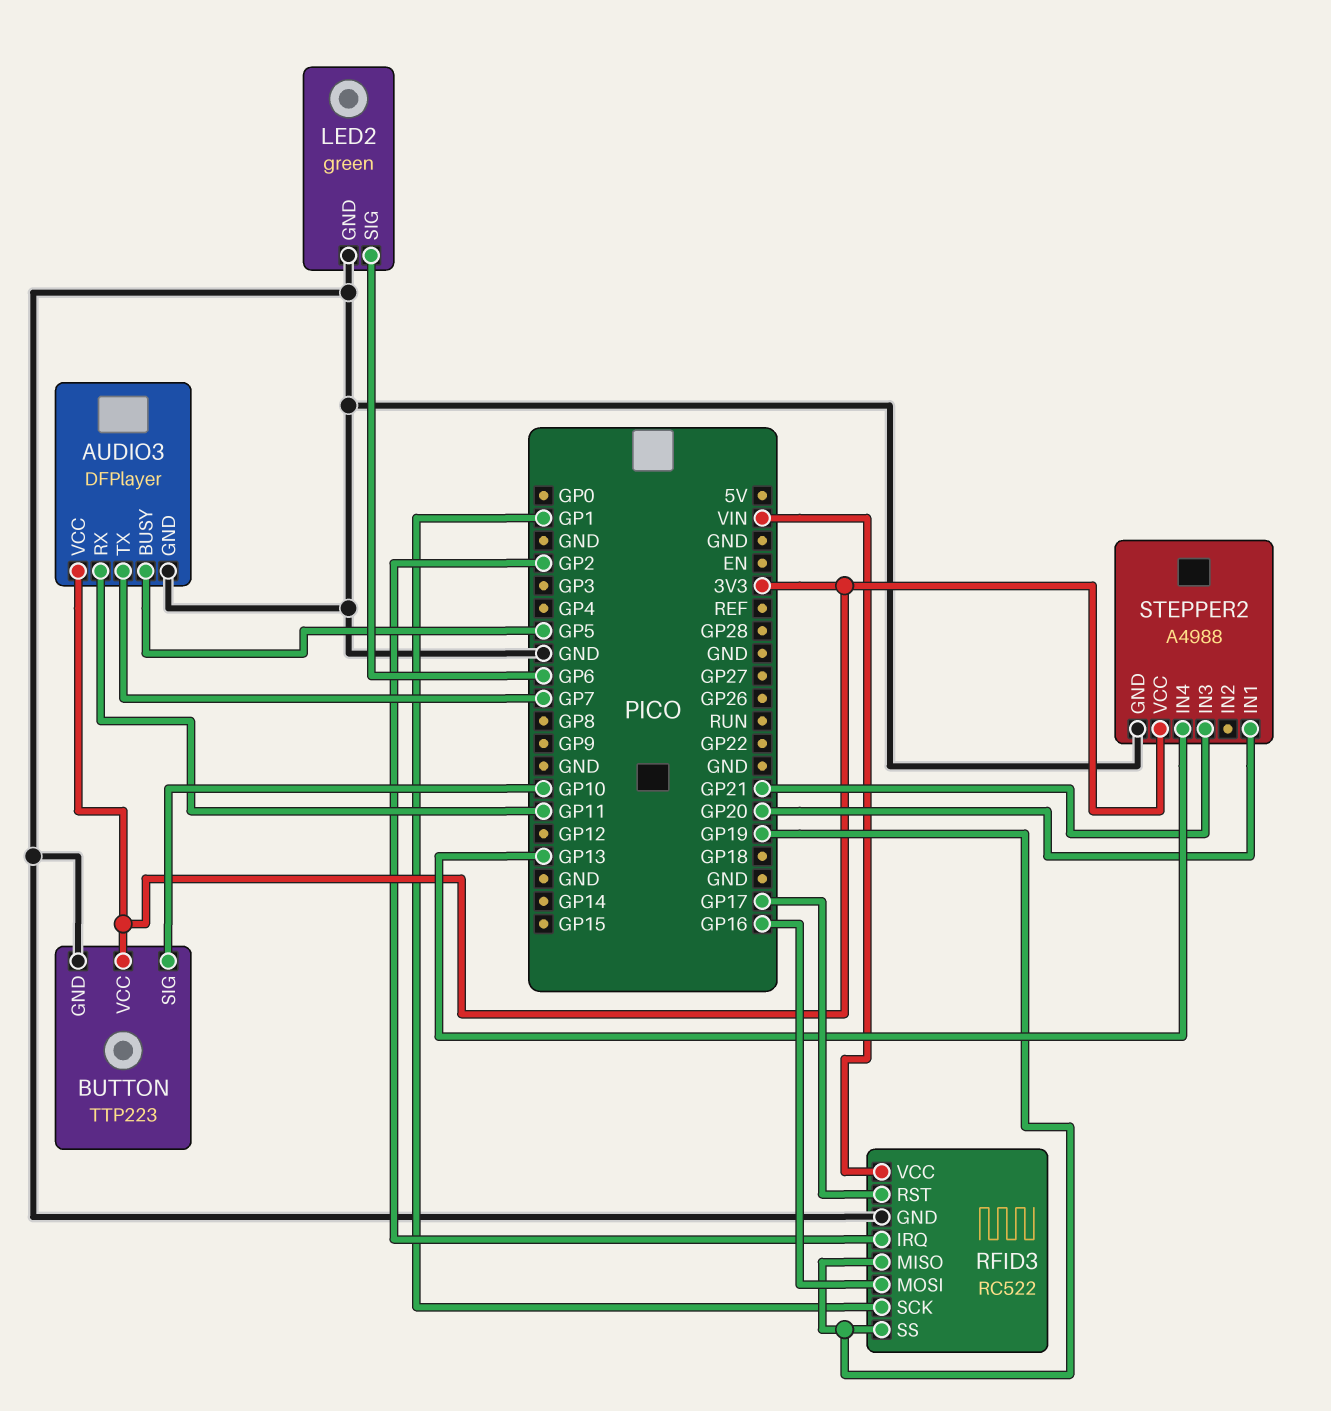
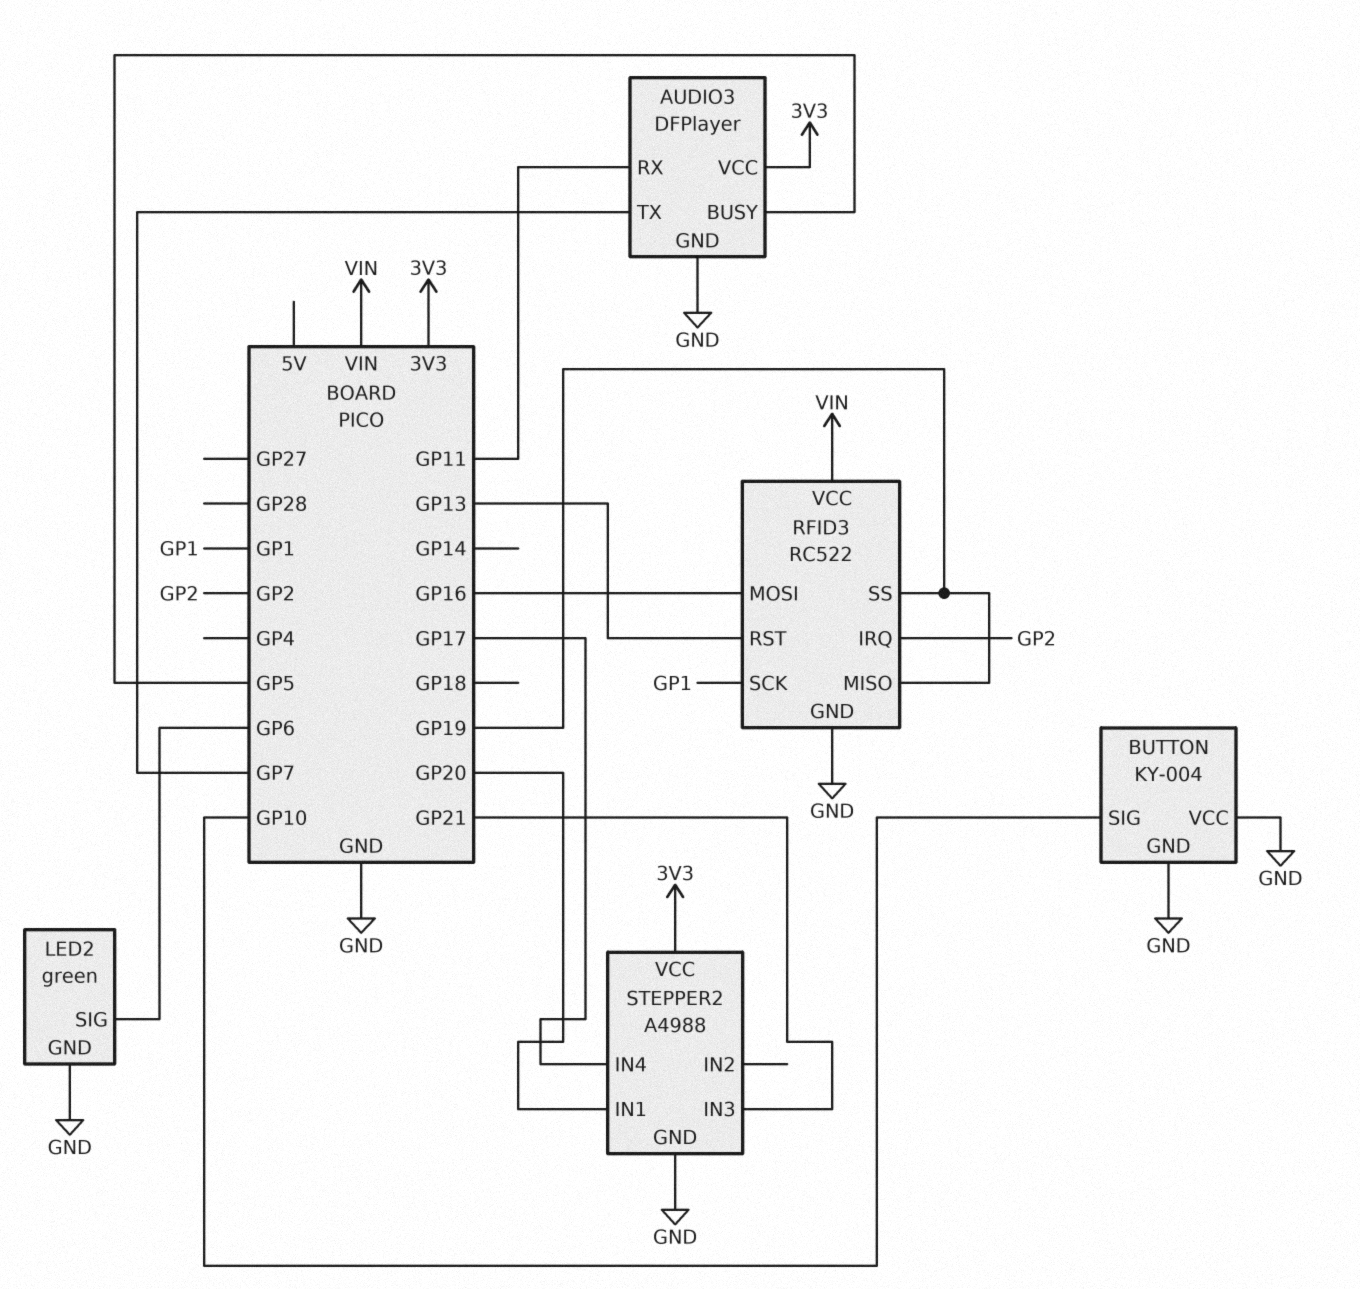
BUTTON: TTP223 -> KY-004
BUTTON pin VCC: 3V3 -> GND
RFID3 pin RST: GP17 -> GP13
STEPPER2 pin IN4: GP13 -> GP17

